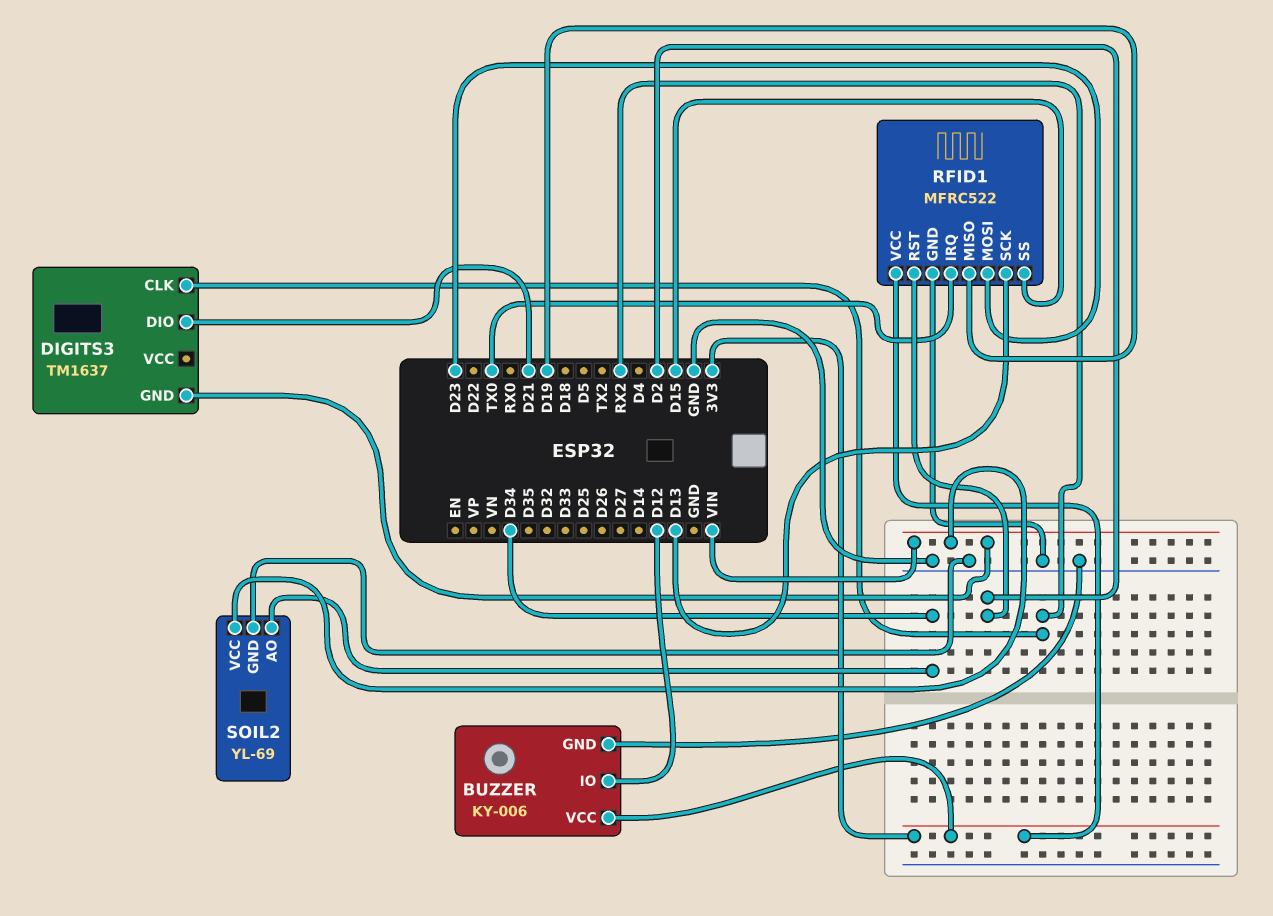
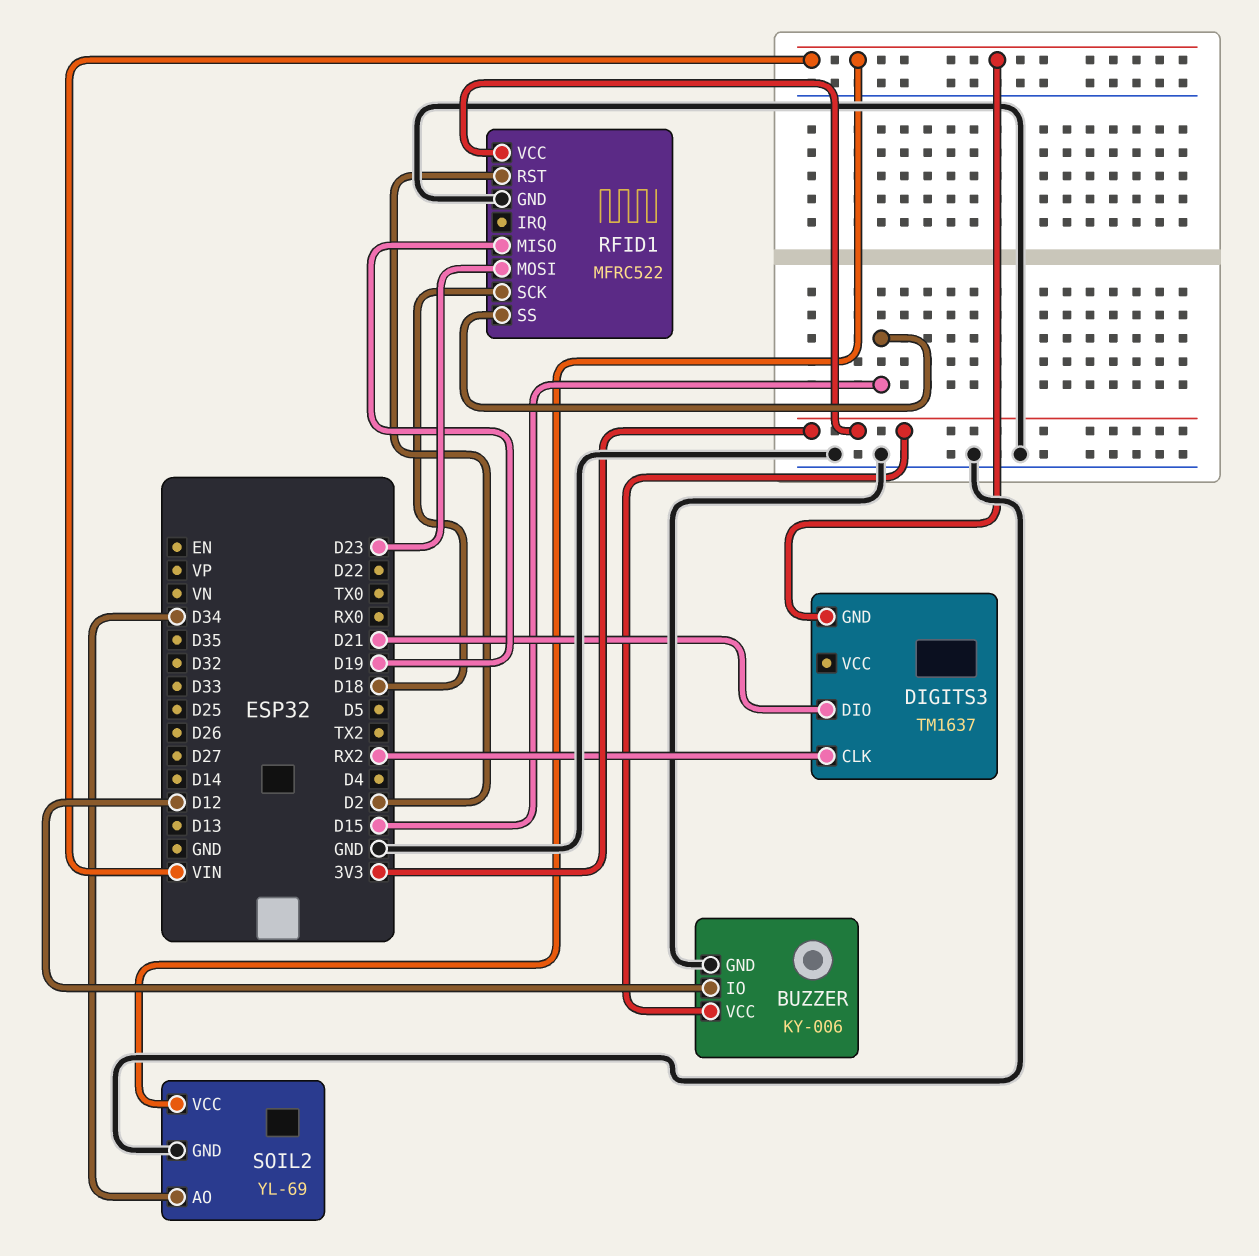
RFID1 pin IRQ: TX0 -> none
RFID1 pin SCK: D13 -> D18

